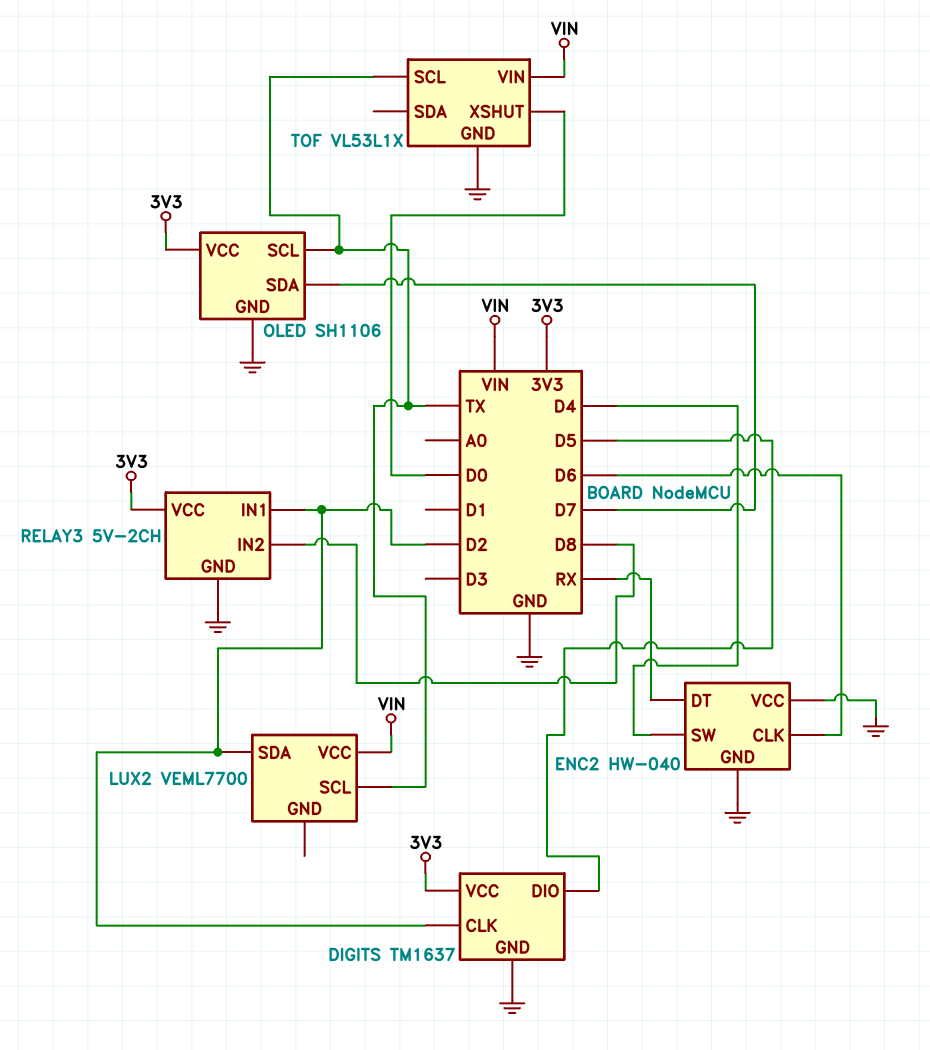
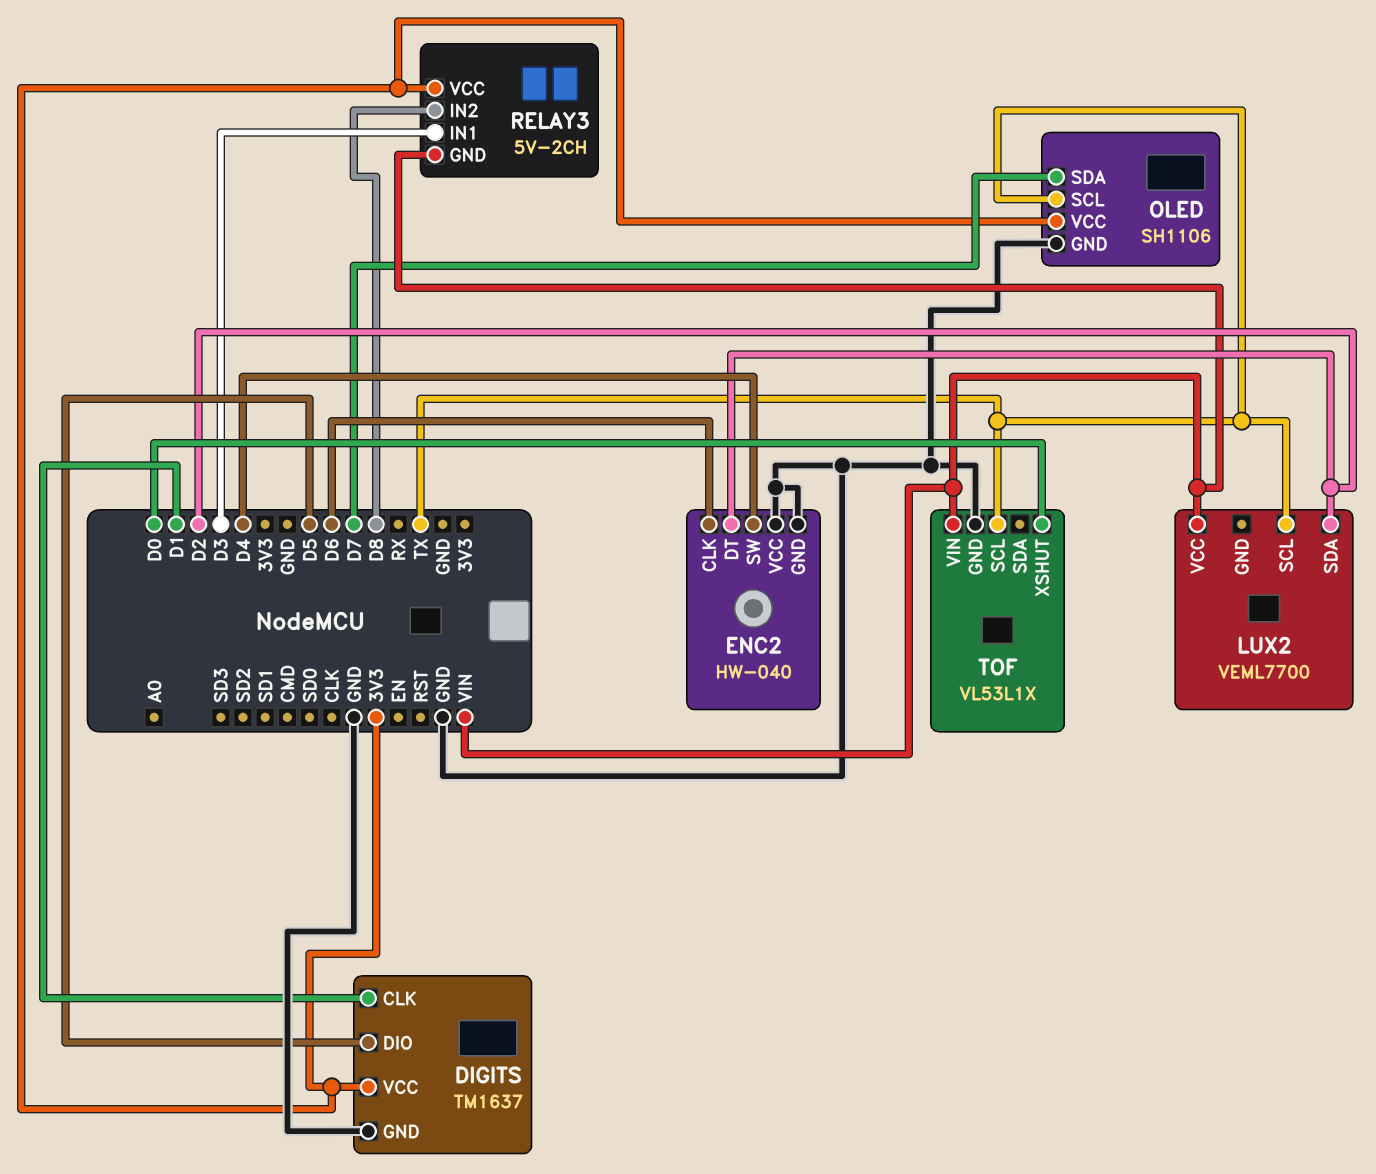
DIGITS pin CLK: D2 -> D1
ENC2 pin DT: RX -> D2
RELAY3 pin GND: GND -> VIN
RELAY3 pin IN1: D2 -> D3

